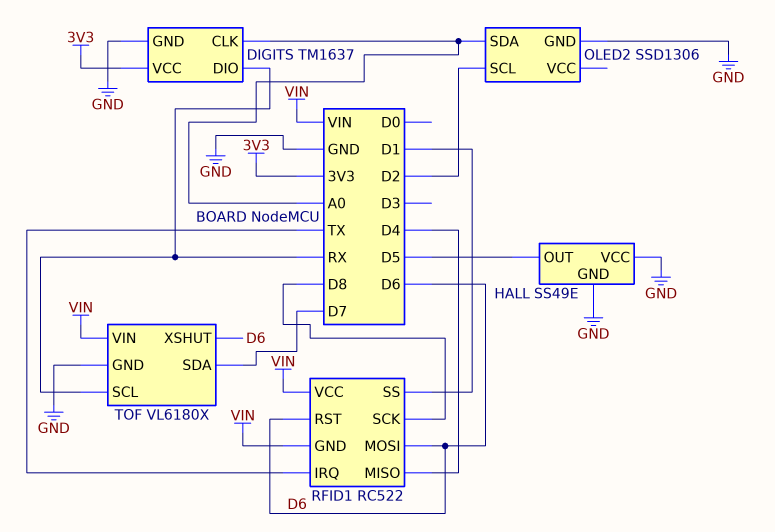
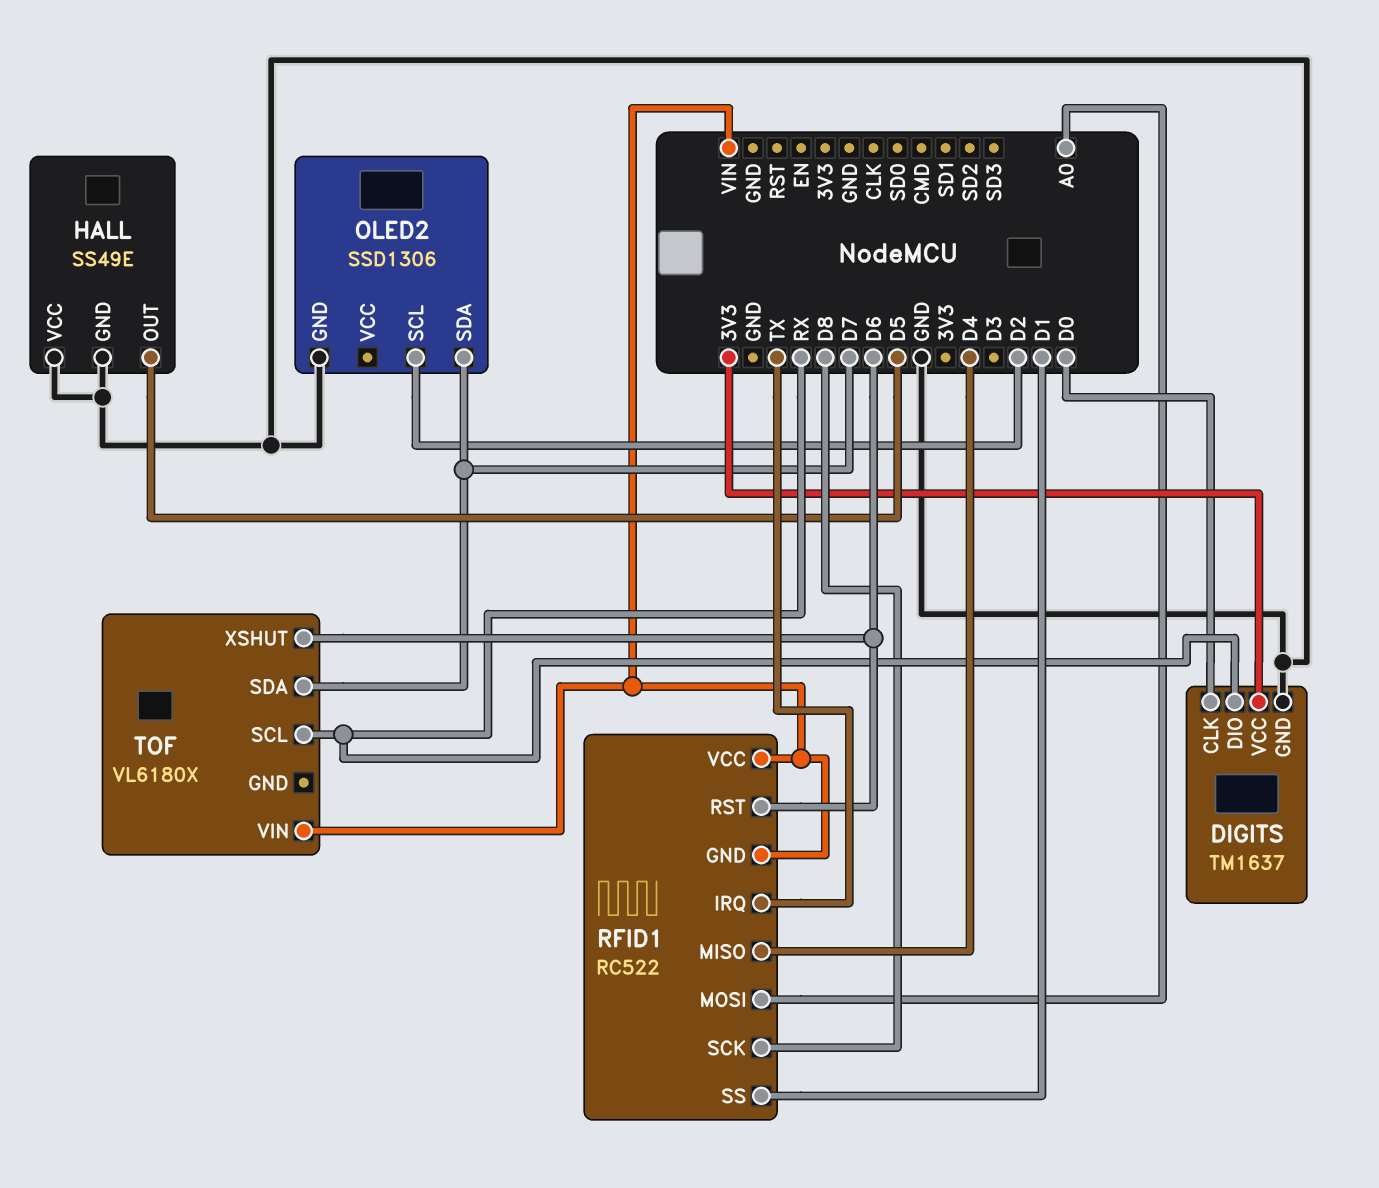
DIGITS pin CLK: A0 -> D0
OLED2 pin SDA: A0 -> D7
RFID1 pin MOSI: D6 -> A0
TOF pin GND: GND -> none

